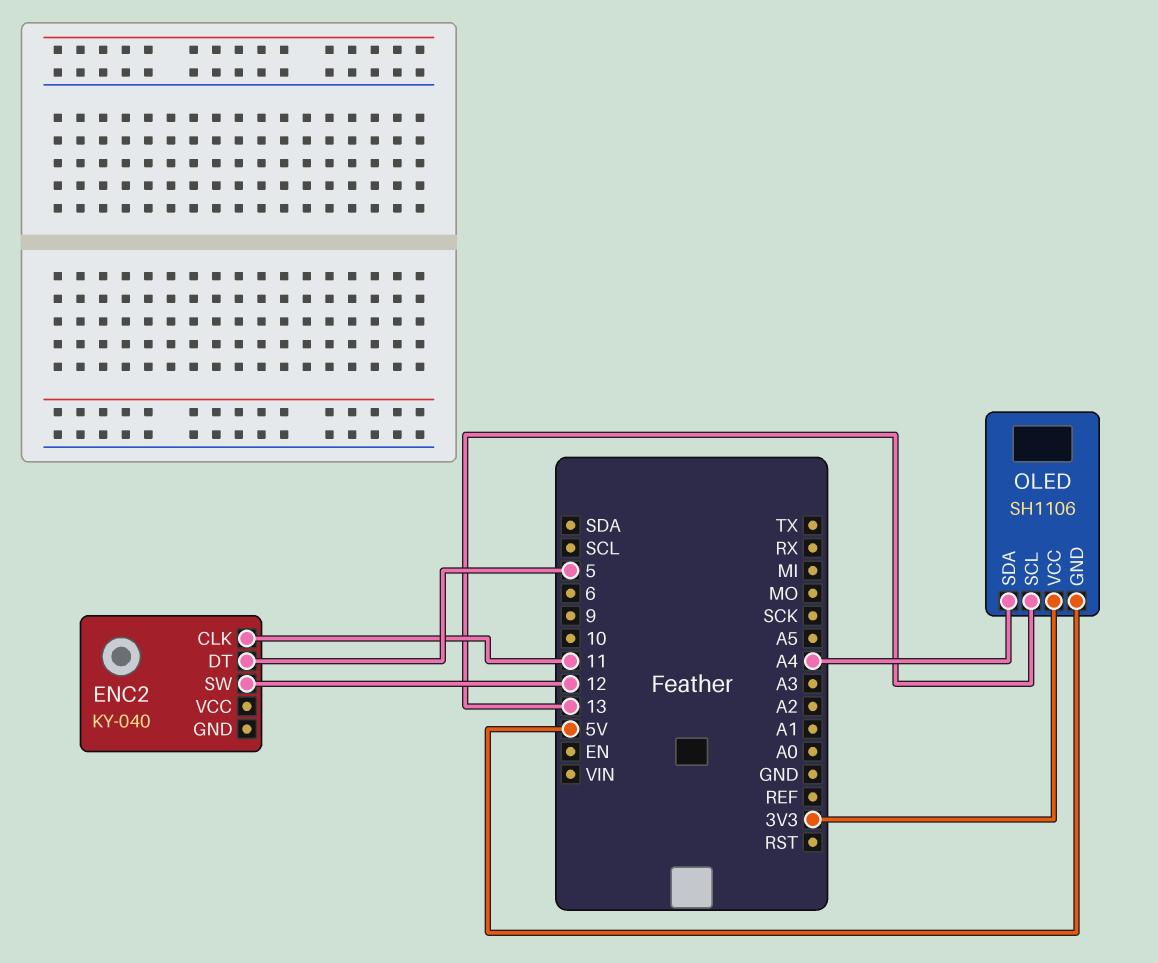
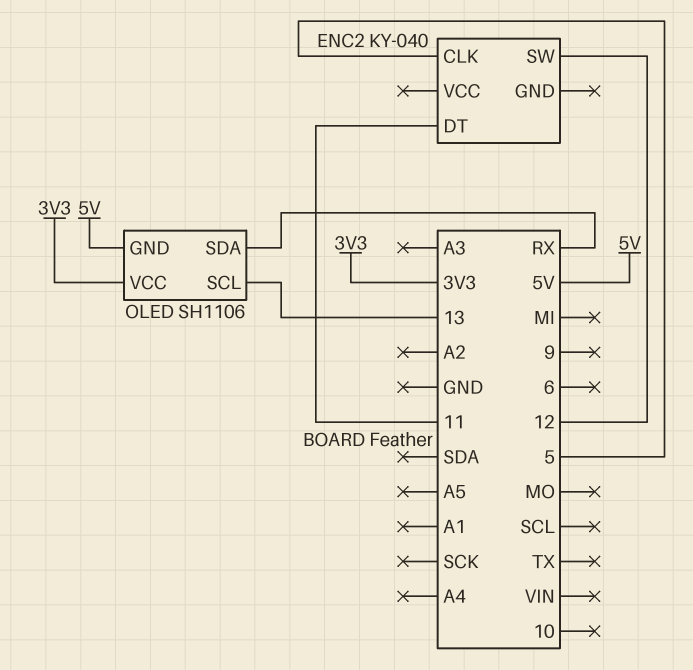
ENC2 pin CLK: 11 -> 5
ENC2 pin DT: 5 -> 11
OLED pin SDA: A4 -> RX

